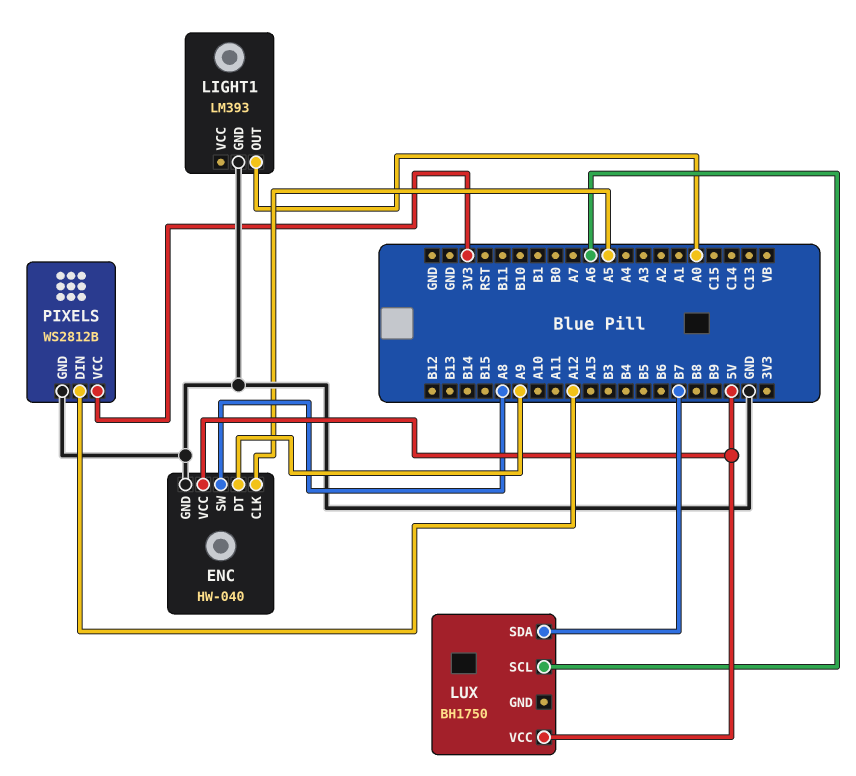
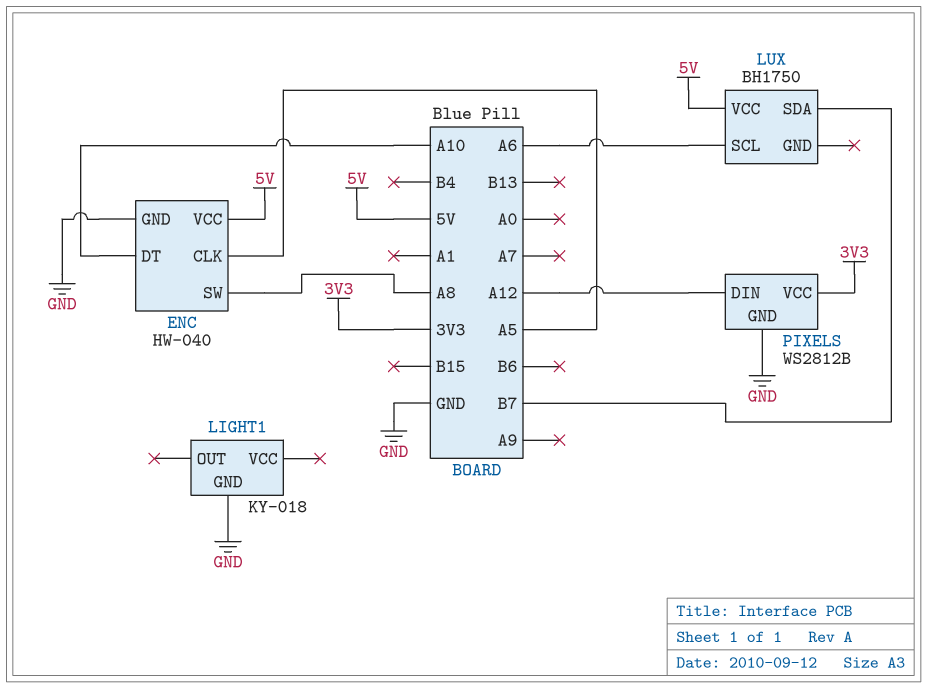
ENC pin DT: A9 -> A10
LIGHT1: LM393 -> KY-018
LIGHT1 pin OUT: A0 -> none

